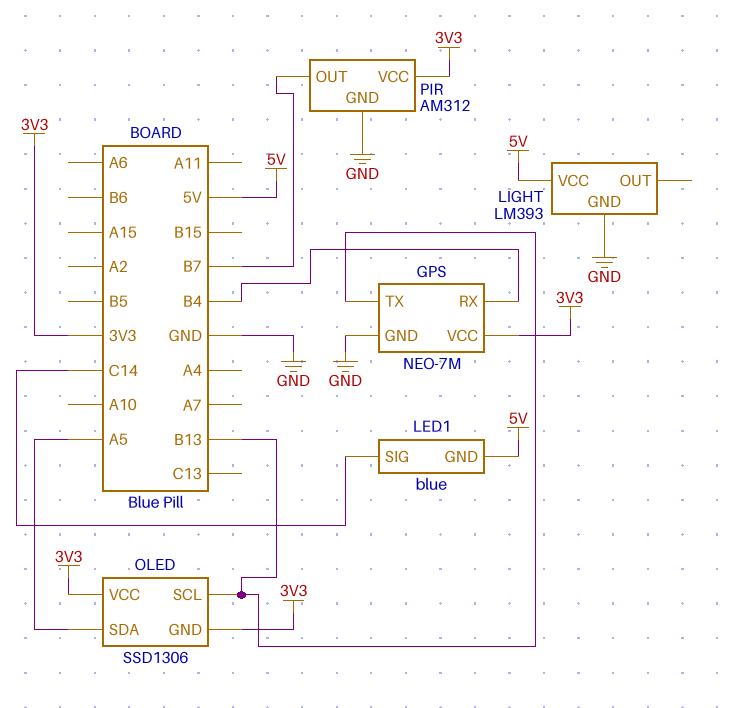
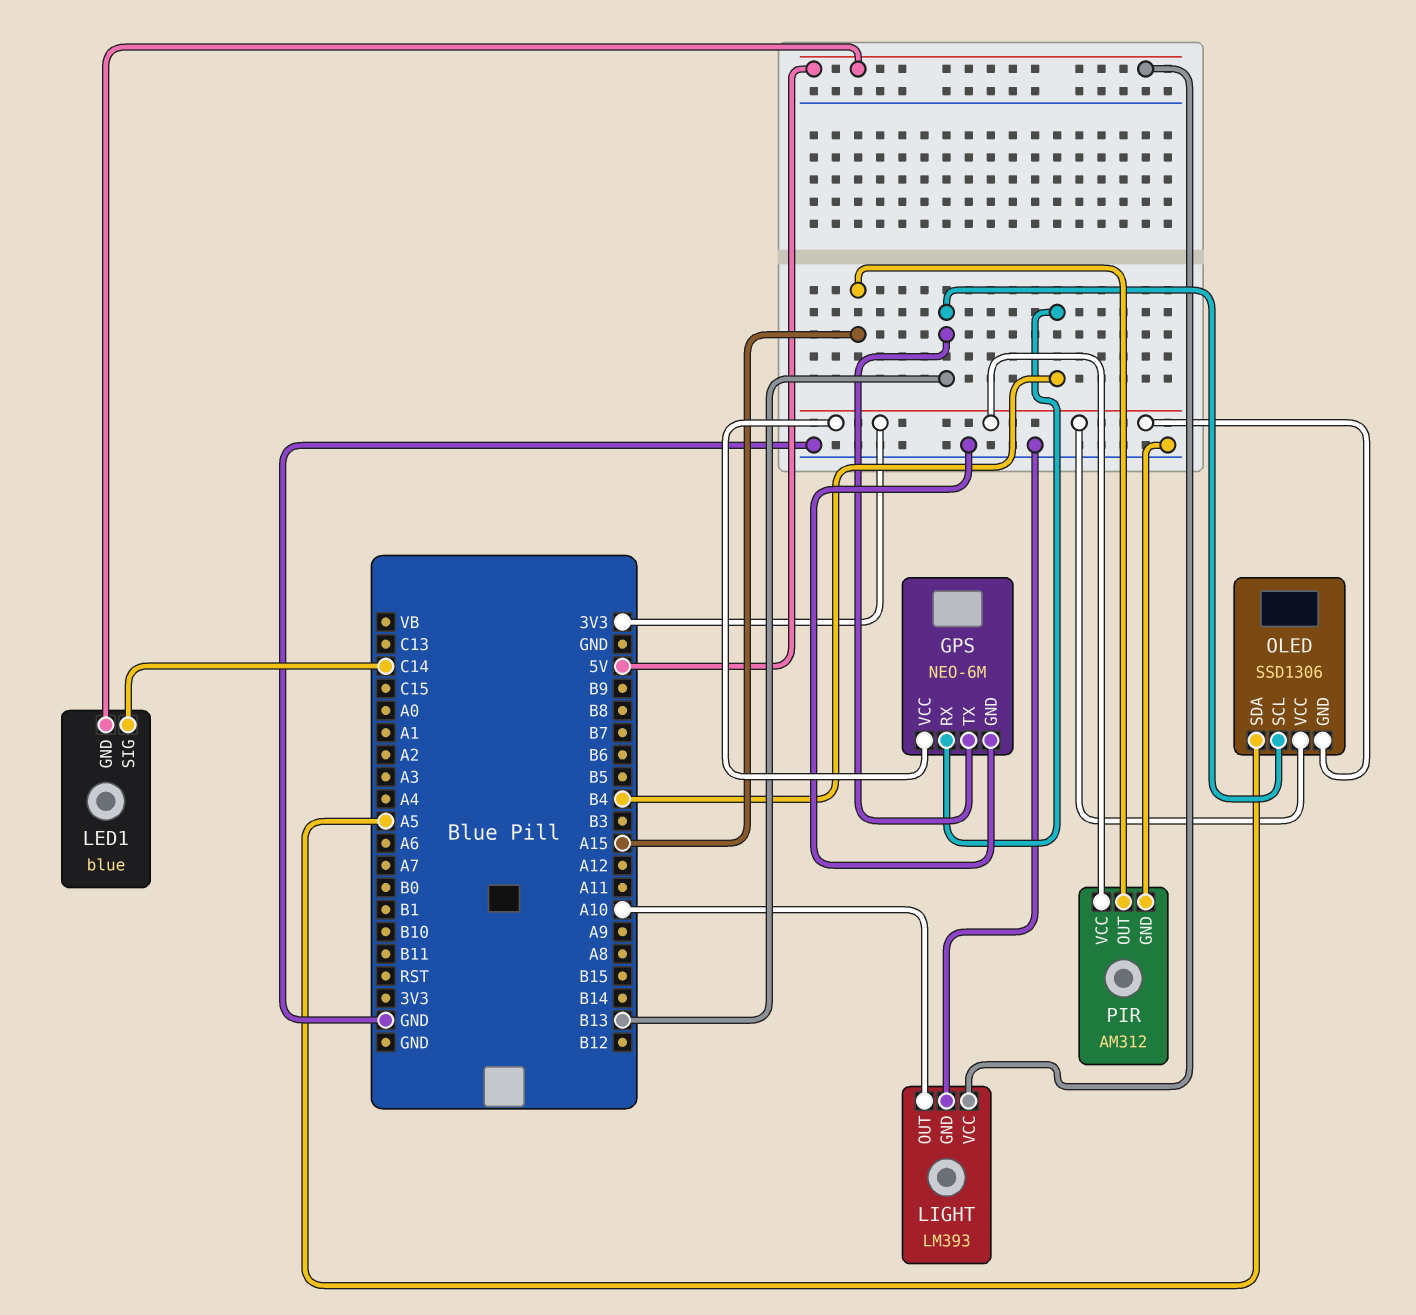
GPS: NEO-7M -> NEO-6M
LIGHT pin OUT: none -> A10
PIR pin OUT: B7 -> A15

